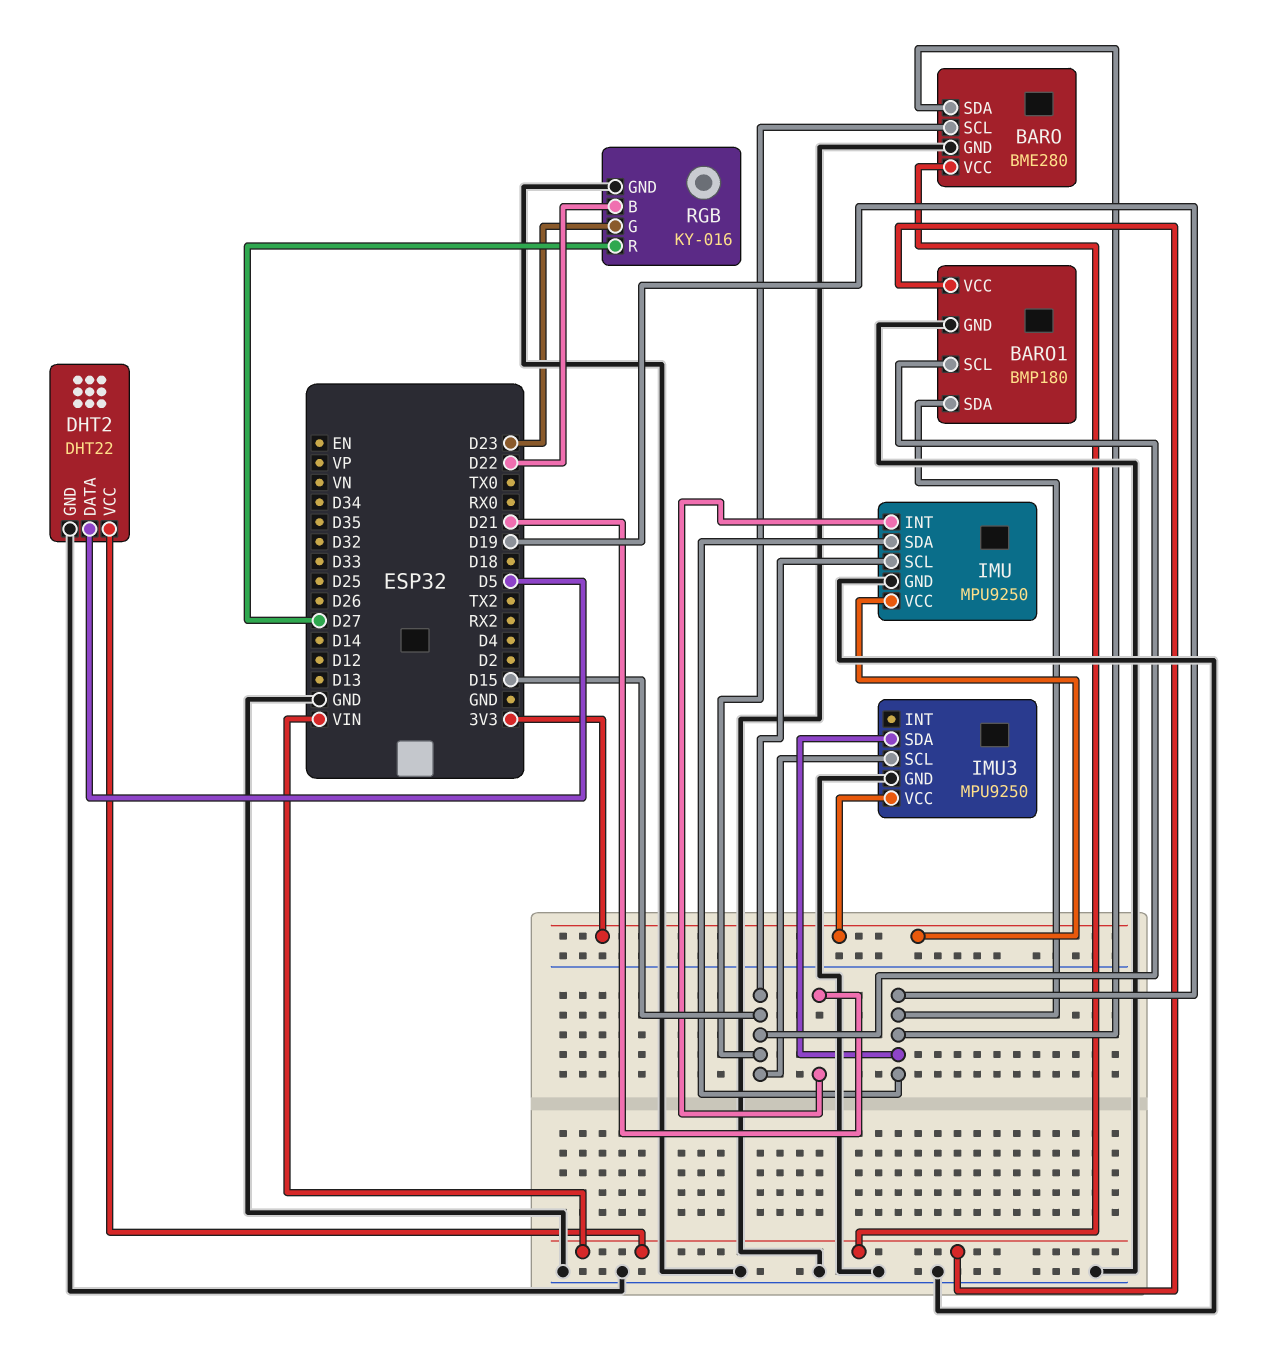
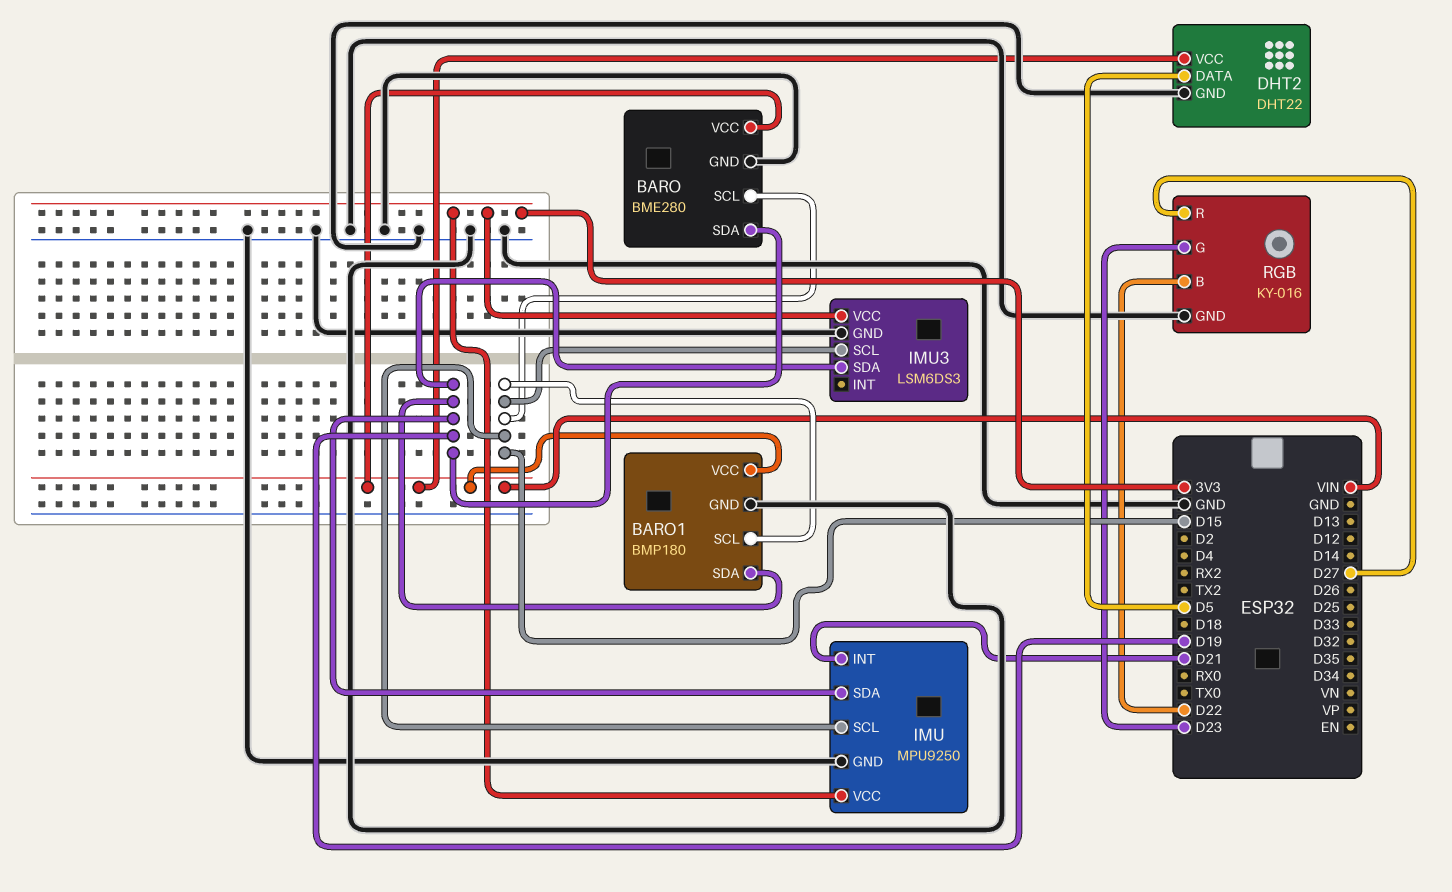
IMU3: MPU9250 -> LSM6DS3

